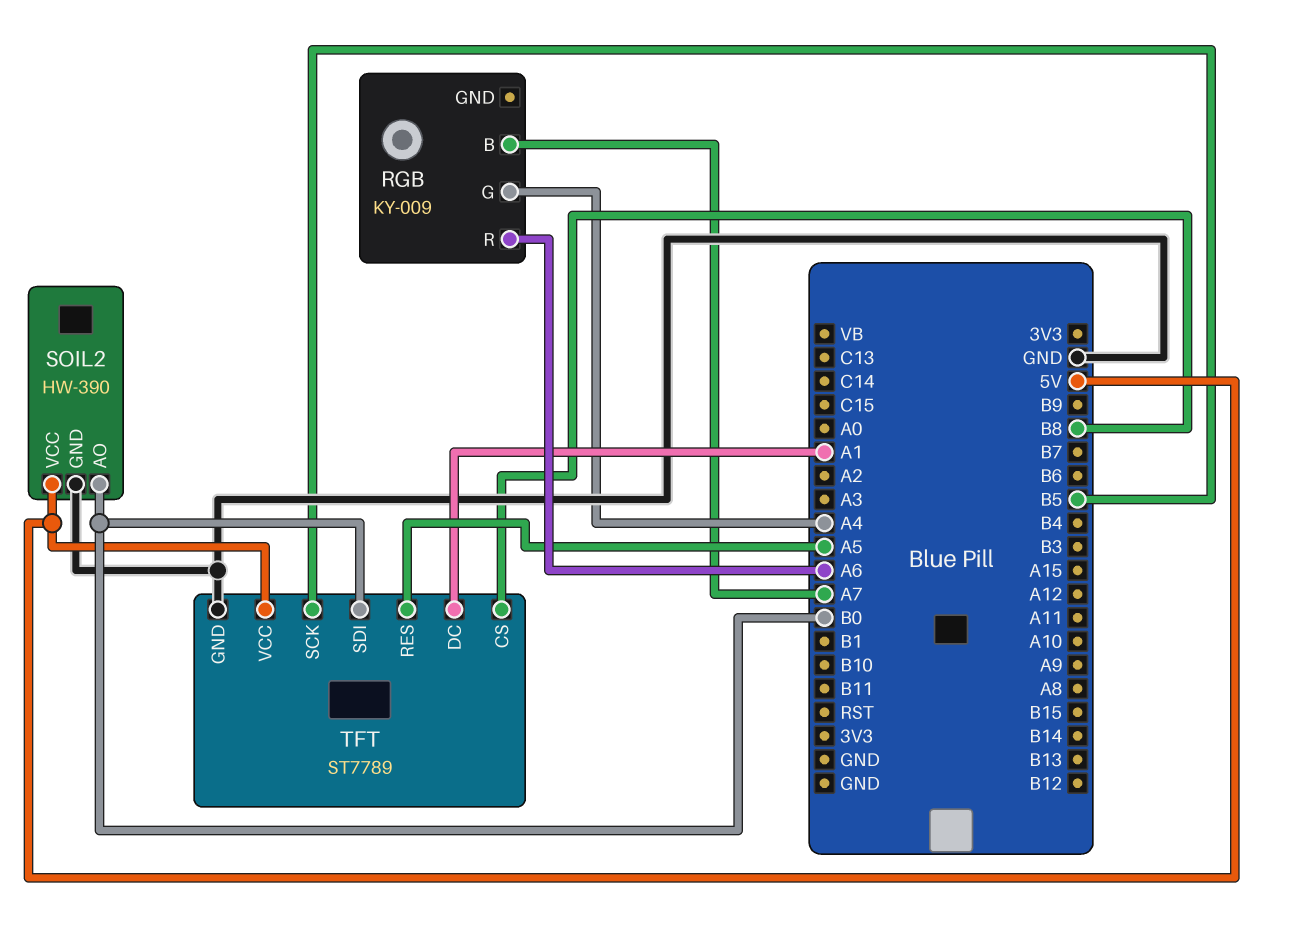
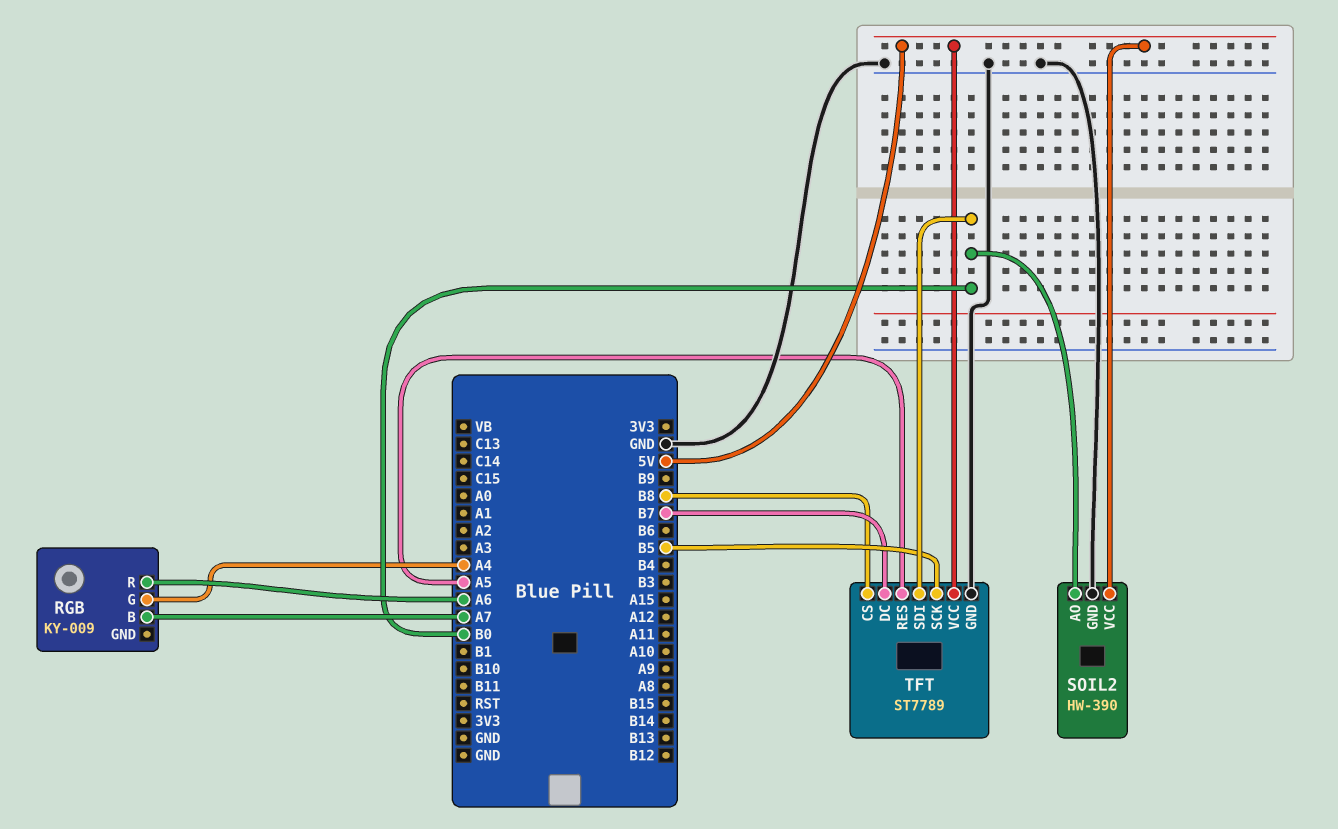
TFT pin DC: A1 -> B7

